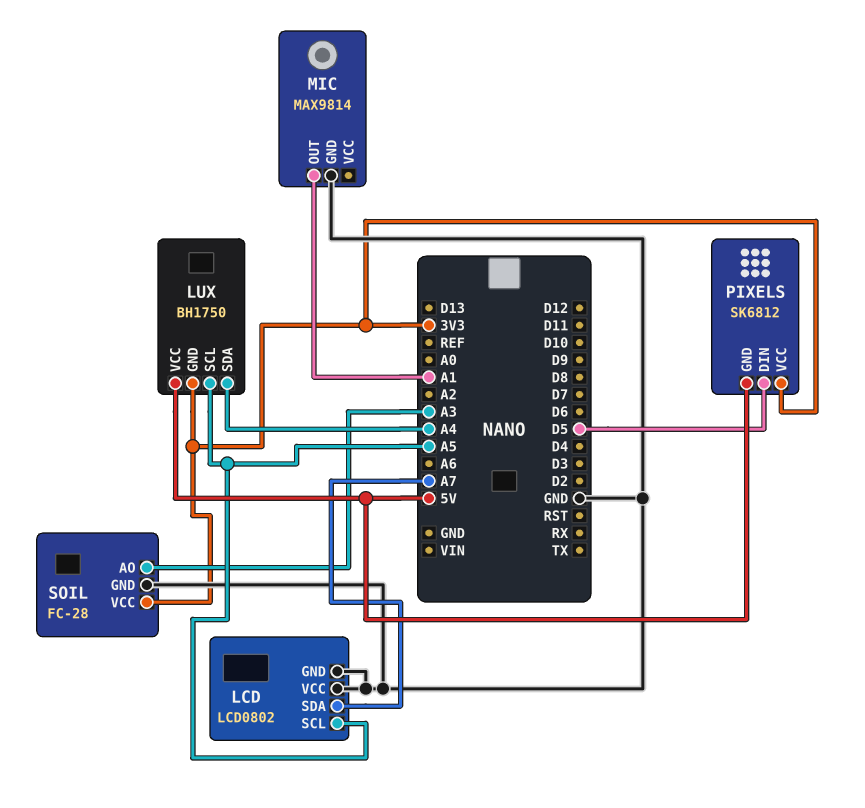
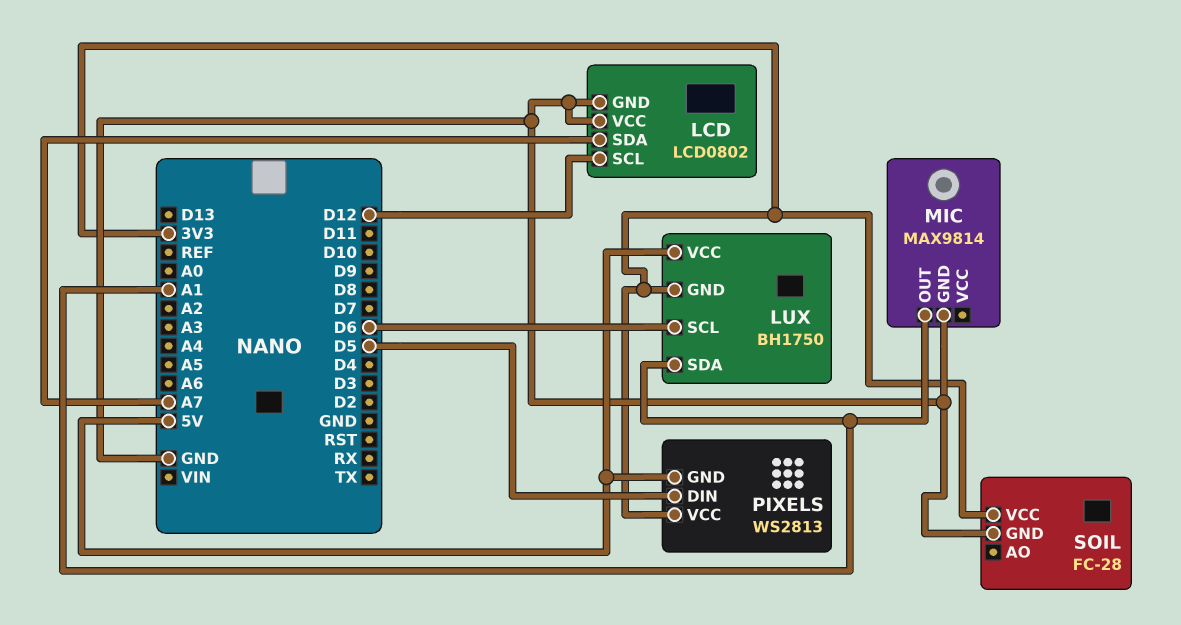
LCD pin SCL: A5 -> D12
LUX pin SCL: A5 -> D6
LUX pin SDA: A4 -> A1
PIXELS: SK6812 -> WS2813
SOIL pin AO: A3 -> none

